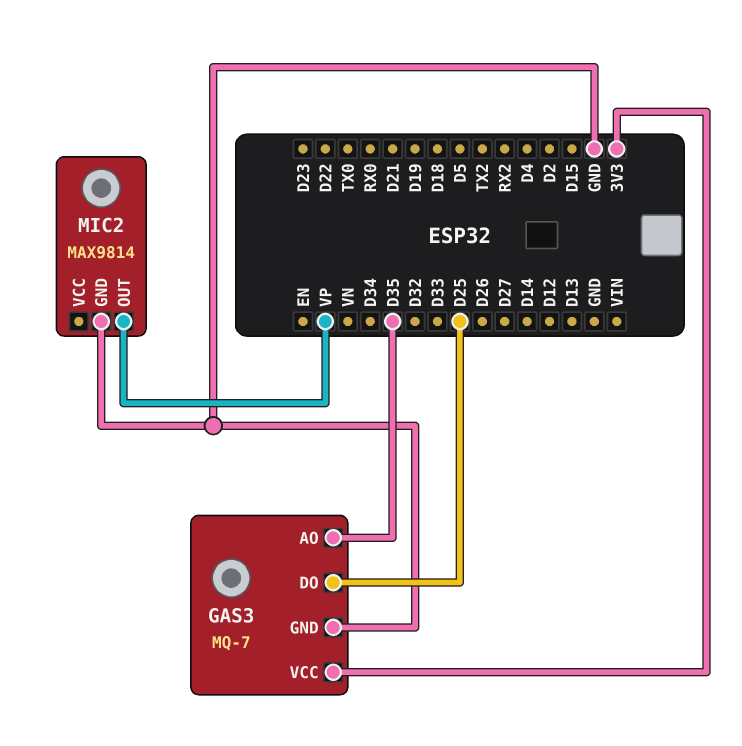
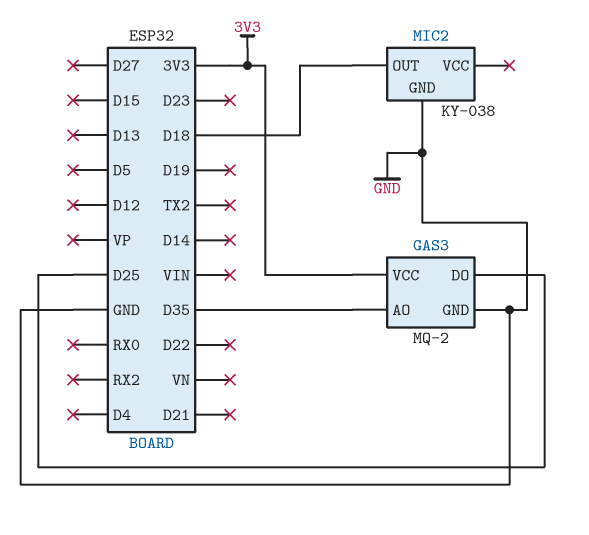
GAS3: MQ-7 -> MQ-2
MIC2: MAX9814 -> KY-038
MIC2 pin OUT: VP -> D18

